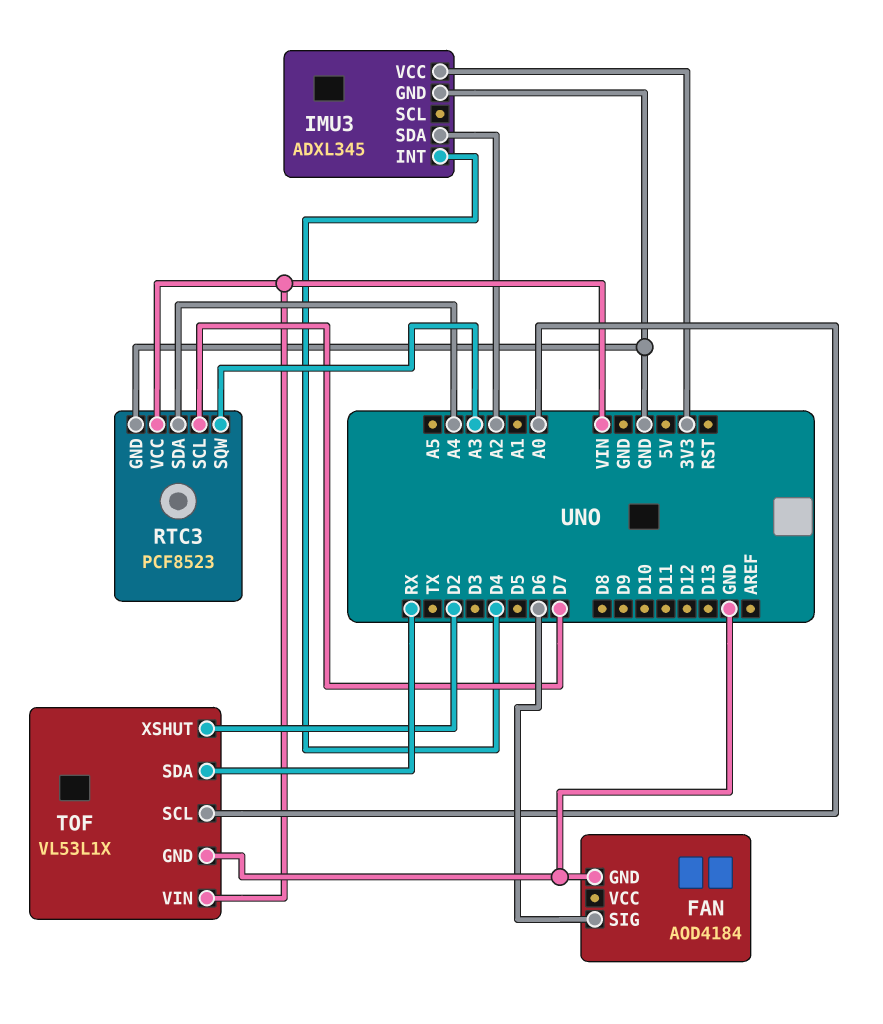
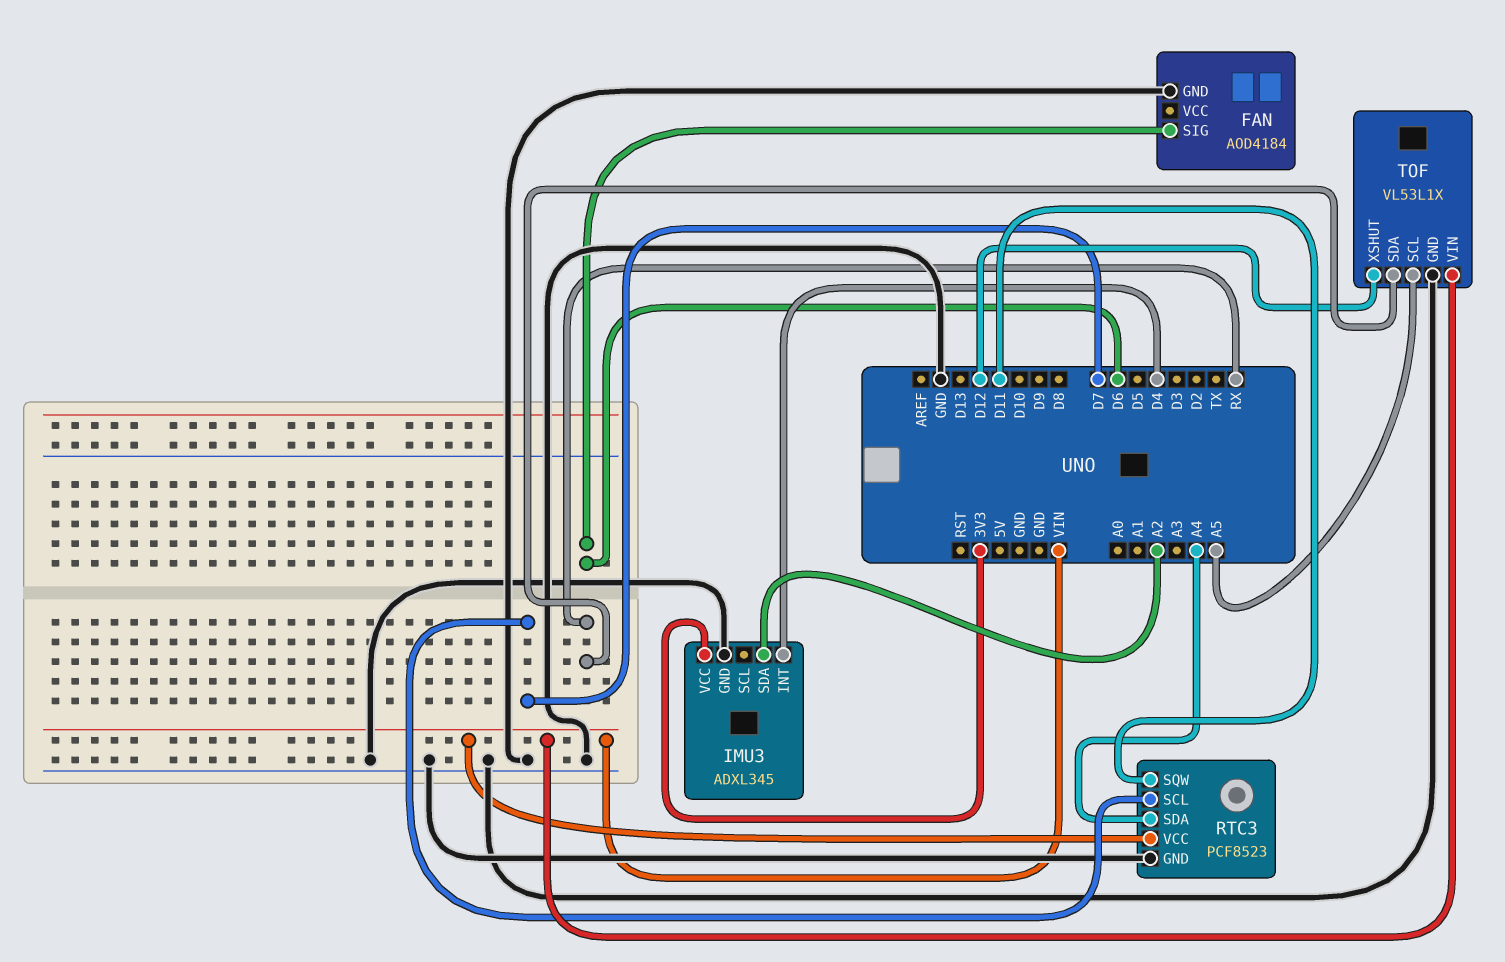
RTC3 pin SQW: A3 -> D11
TOF pin SCL: A0 -> A5
TOF pin XSHUT: D2 -> D12

